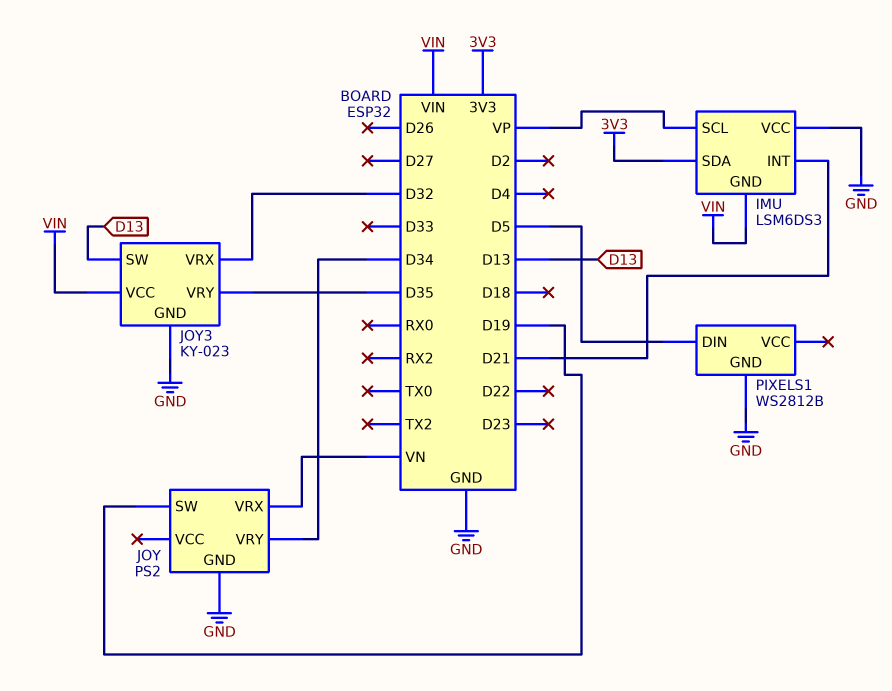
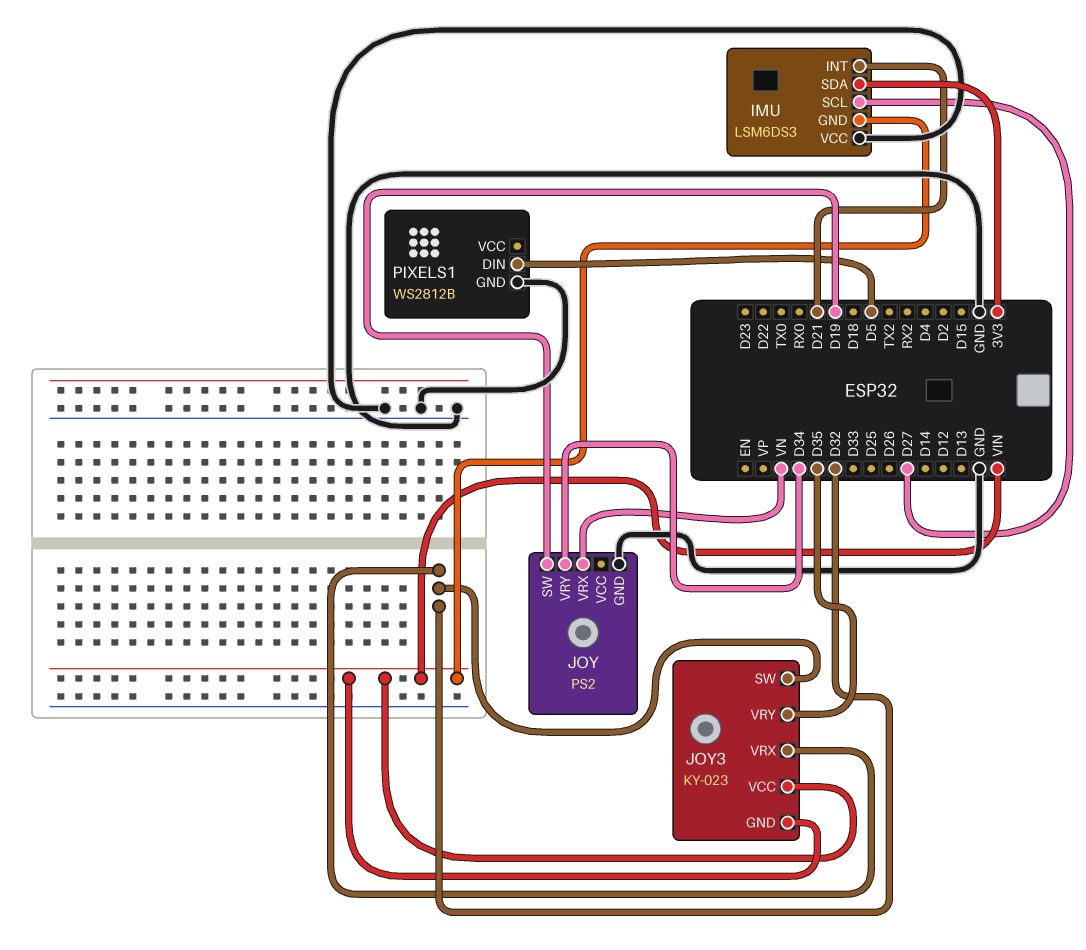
IMU pin SCL: VP -> D27
JOY3 pin GND: GND -> VIN
JOY3 pin SW: D13 -> D32

